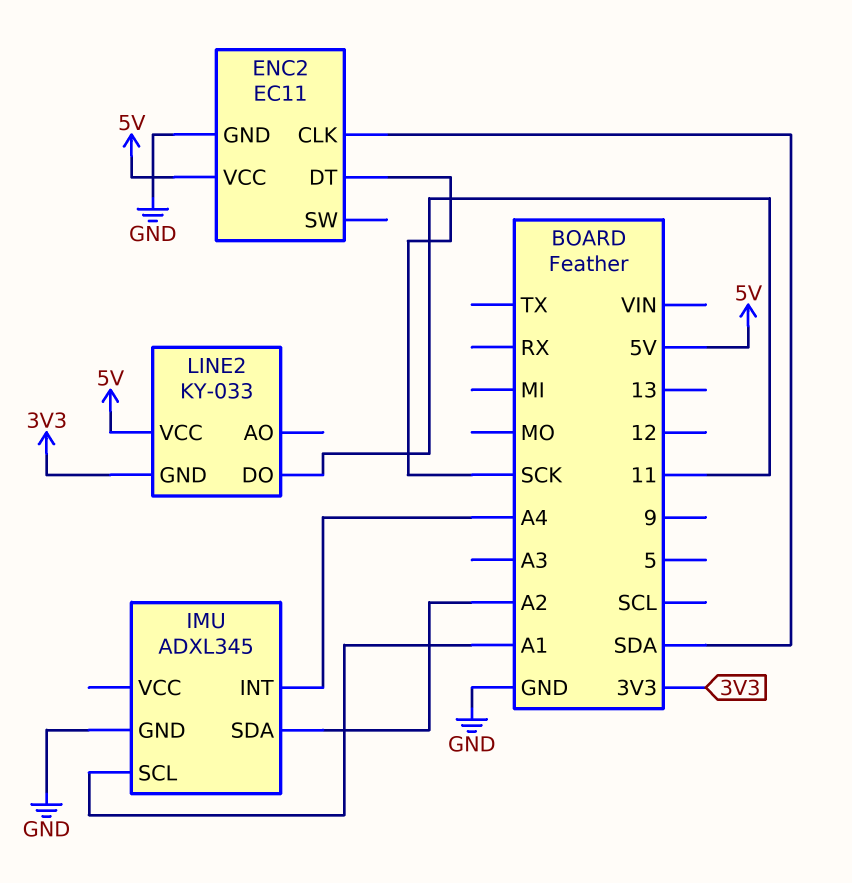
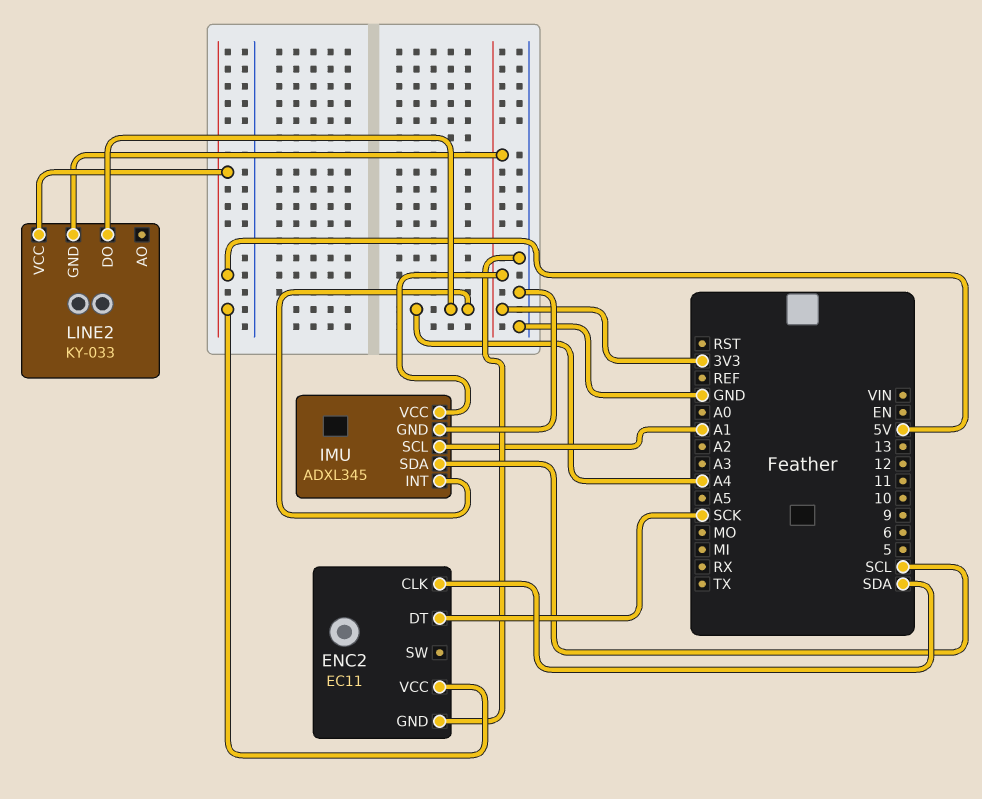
IMU pin SDA: A2 -> SCL
IMU pin VCC: none -> 3V3
LINE2 pin DO: 11 -> A4

